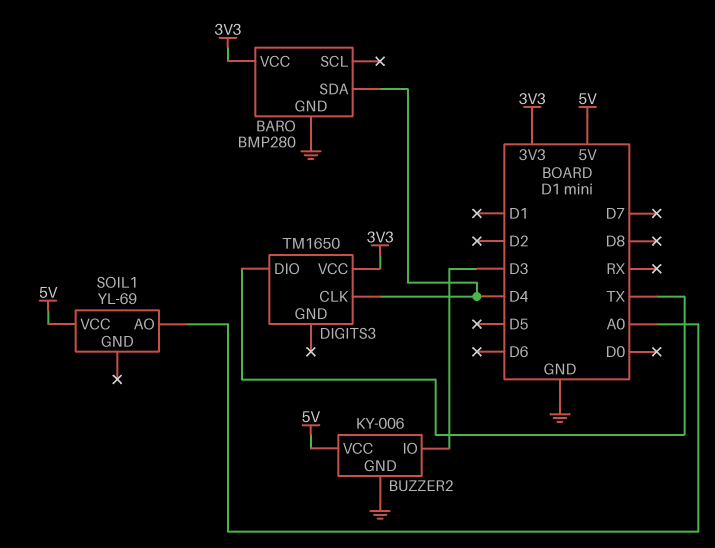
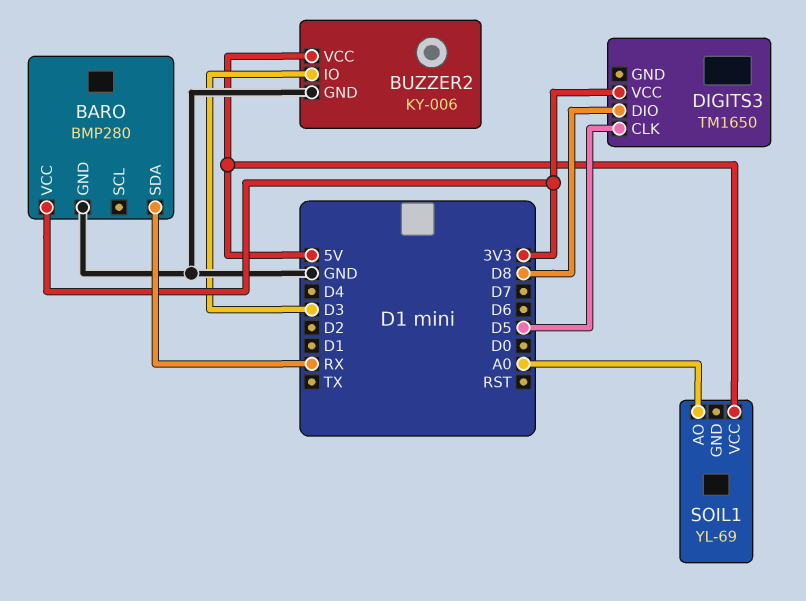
BARO pin SDA: D4 -> RX
DIGITS3 pin CLK: D4 -> D5
DIGITS3 pin DIO: TX -> D8

